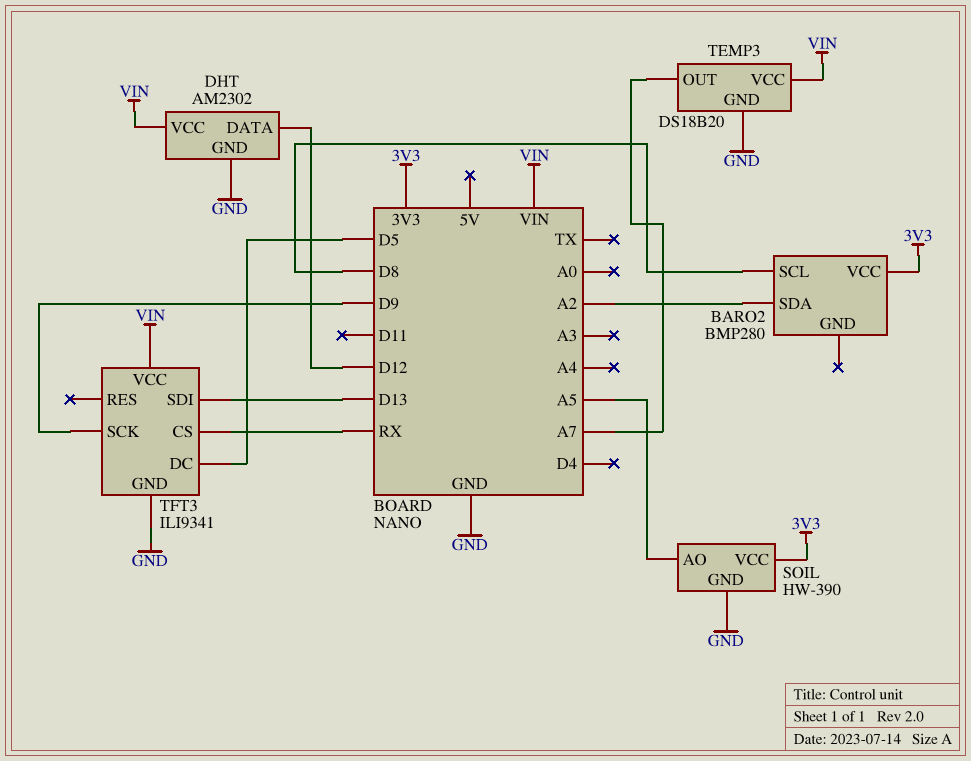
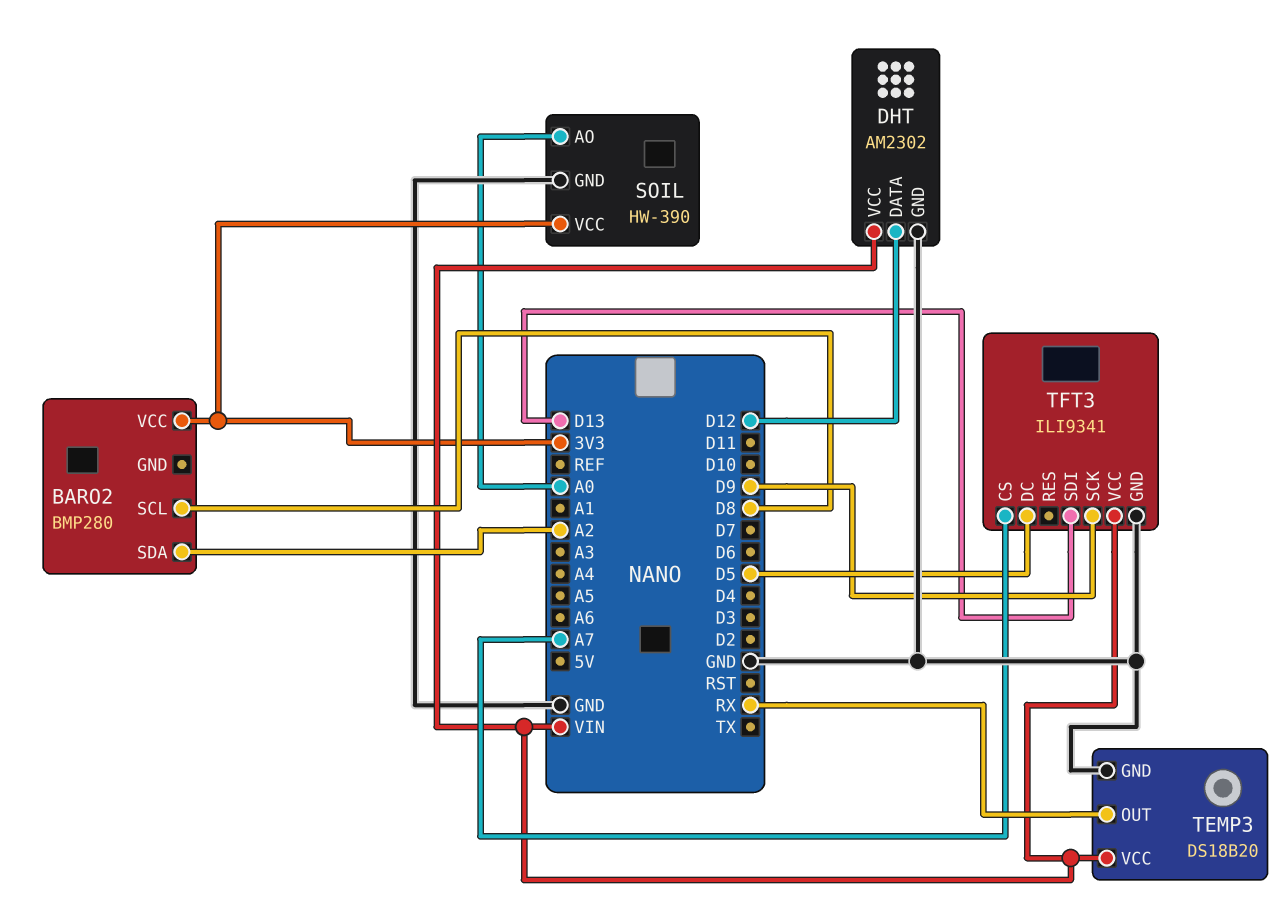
SOIL pin AO: A5 -> A0
TEMP3 pin OUT: A7 -> RX
TFT3 pin CS: RX -> A7

